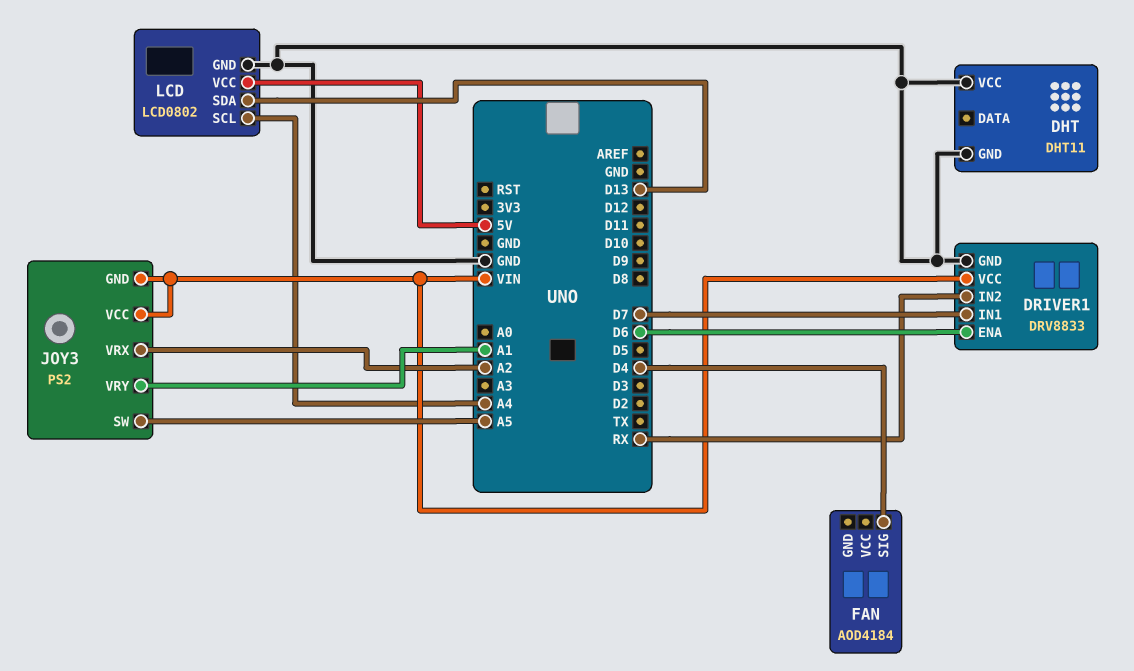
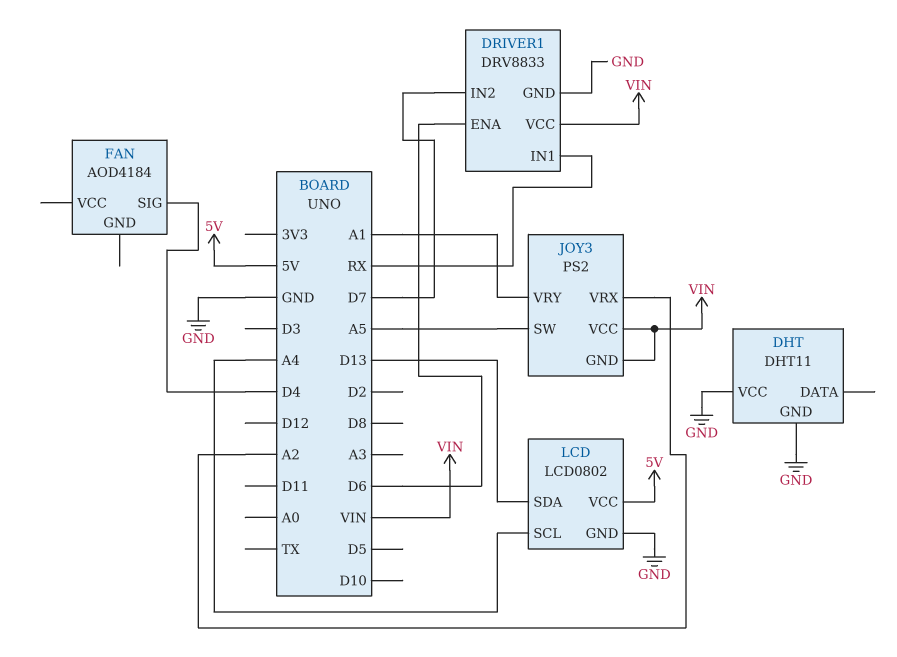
DRIVER1 pin IN1: D7 -> RX
DRIVER1 pin IN2: RX -> D7

